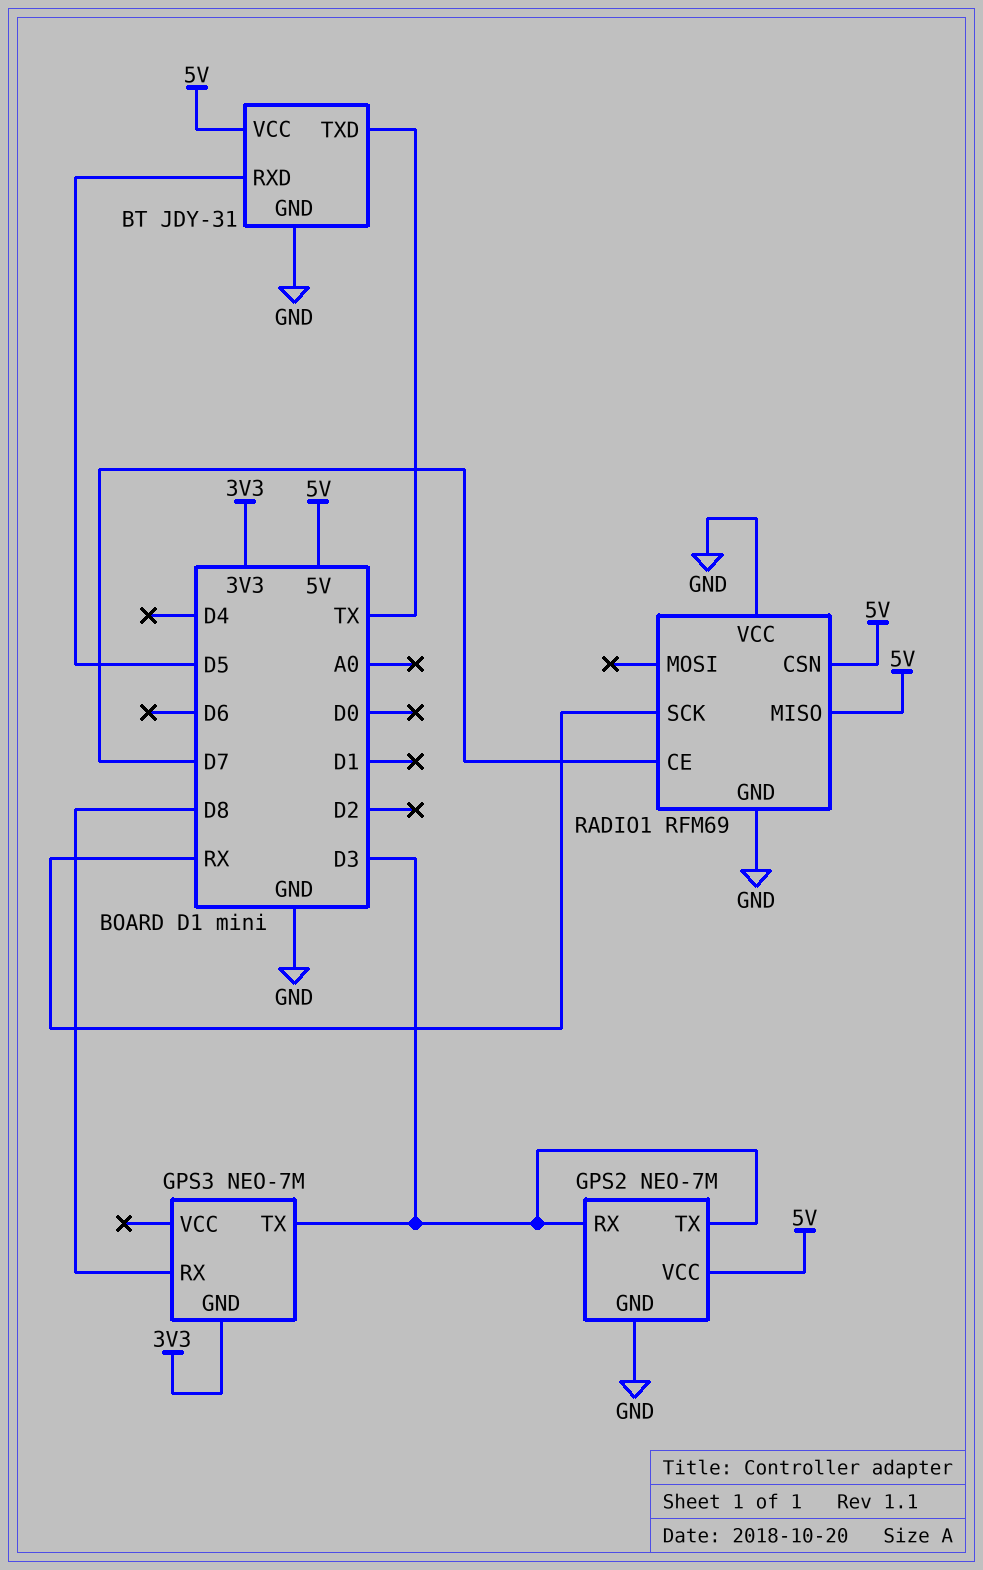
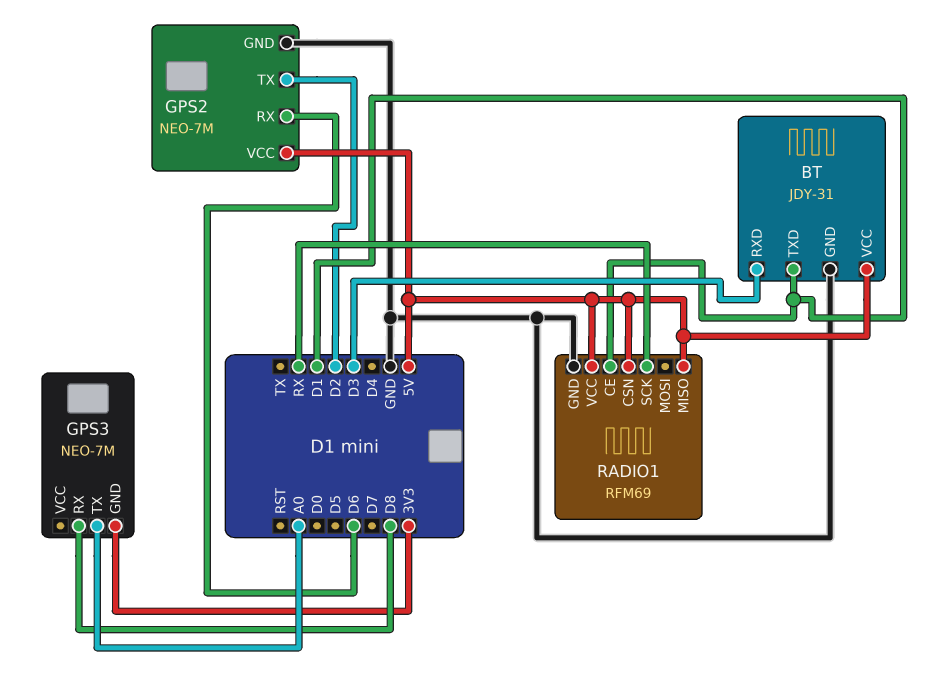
BT pin RXD: D5 -> D3
BT pin TXD: TX -> D1
GPS2 pin RX: D3 -> D6
GPS2 pin TX: D3 -> D2
GPS3 pin TX: D3 -> A0
RADIO1 pin CE: D7 -> D1
RADIO1 pin VCC: GND -> 5V

